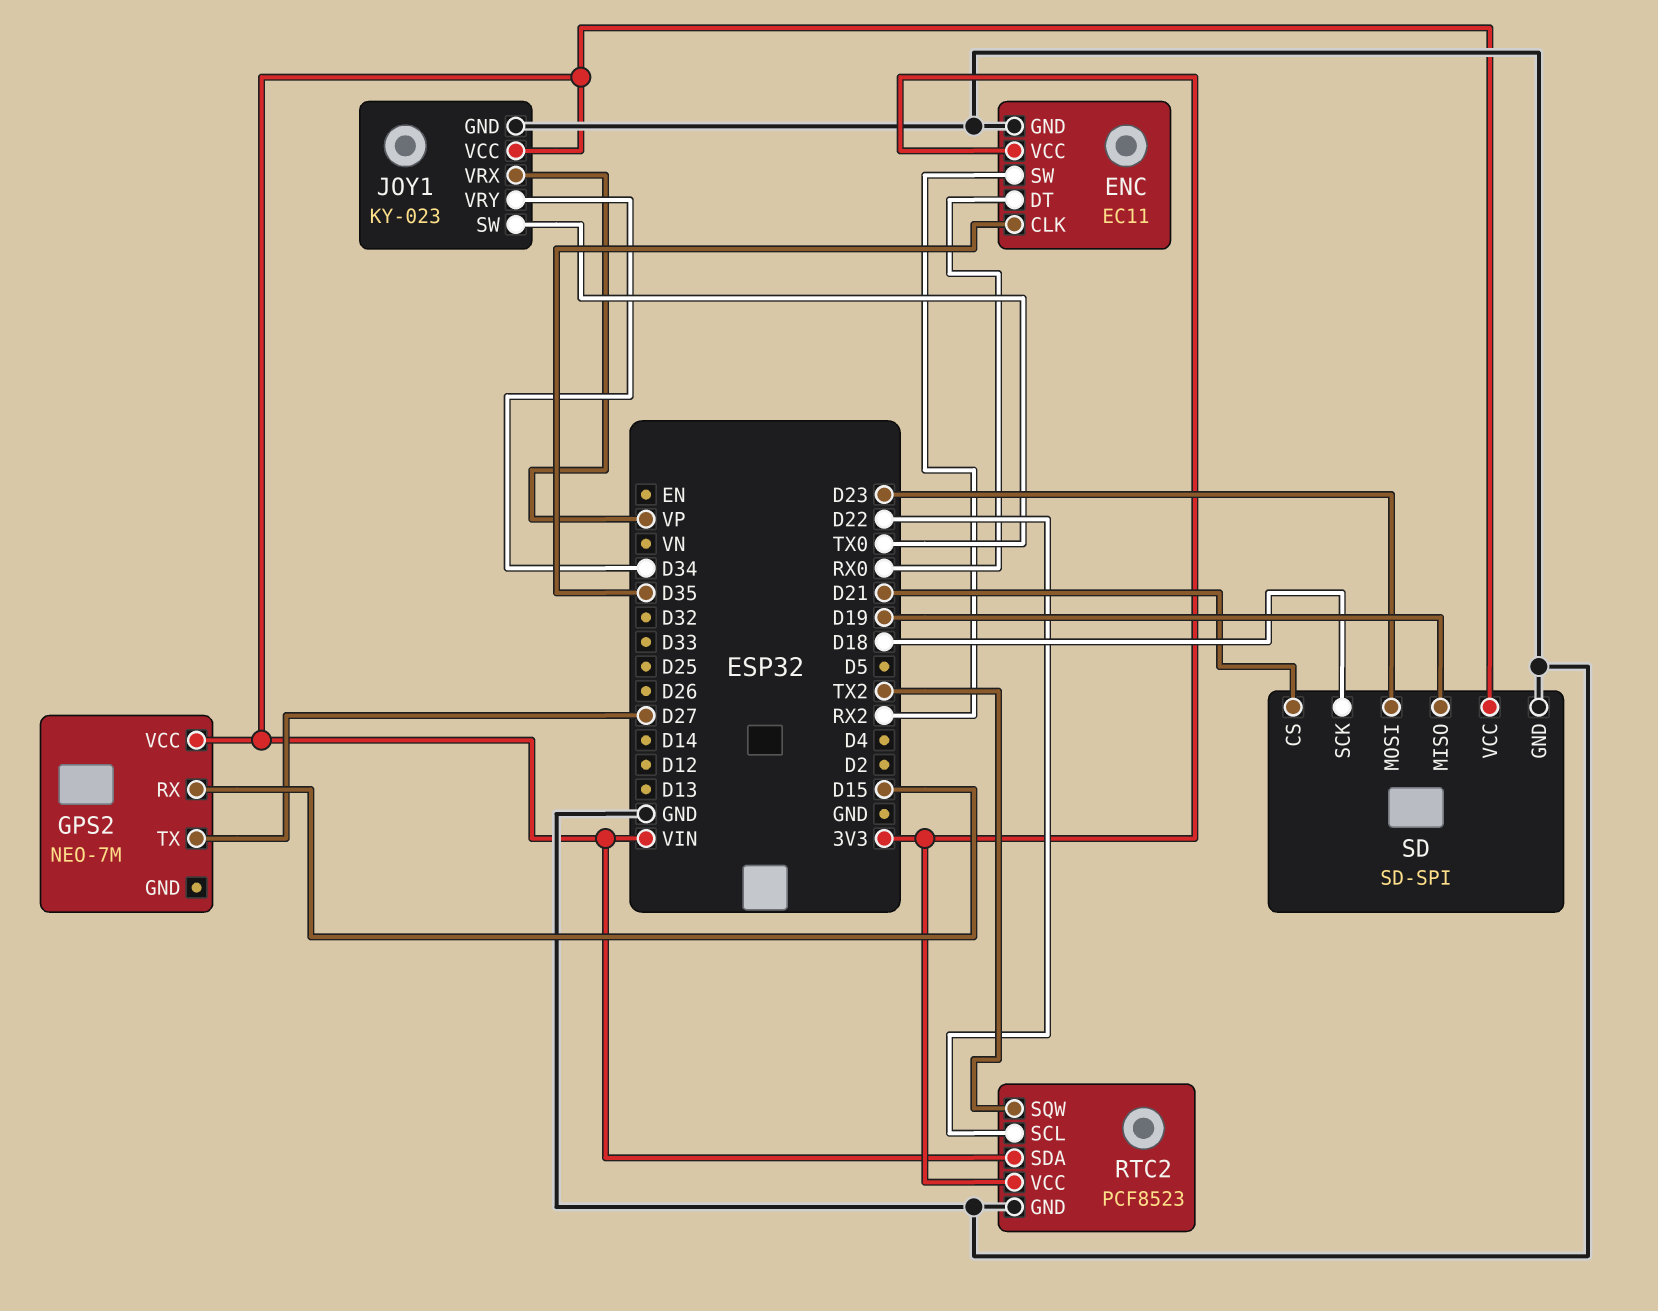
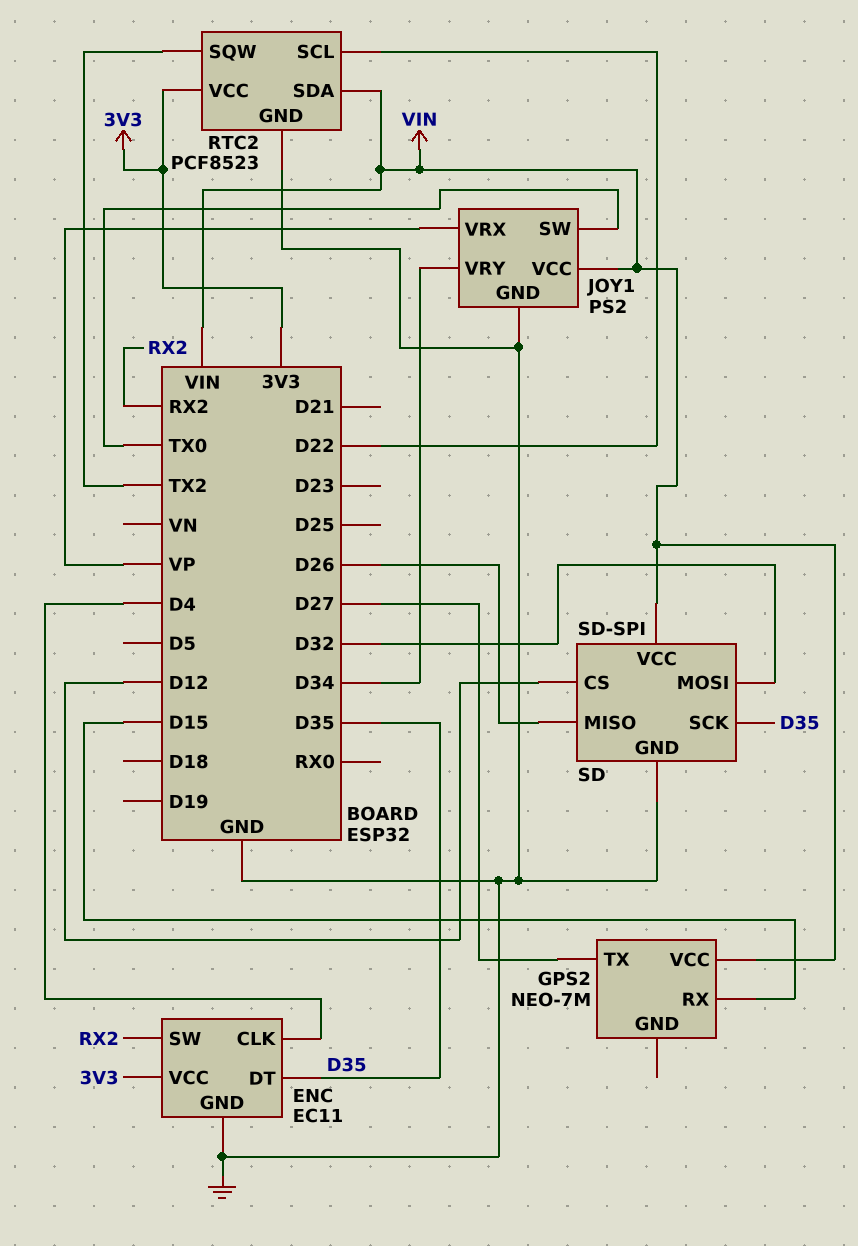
ENC pin CLK: D35 -> D4
ENC pin DT: RX0 -> D35
JOY1: KY-023 -> PS2
SD pin CS: D21 -> D12
SD pin MISO: D19 -> D26
SD pin MOSI: D23 -> D32
SD pin SCK: D18 -> D35

